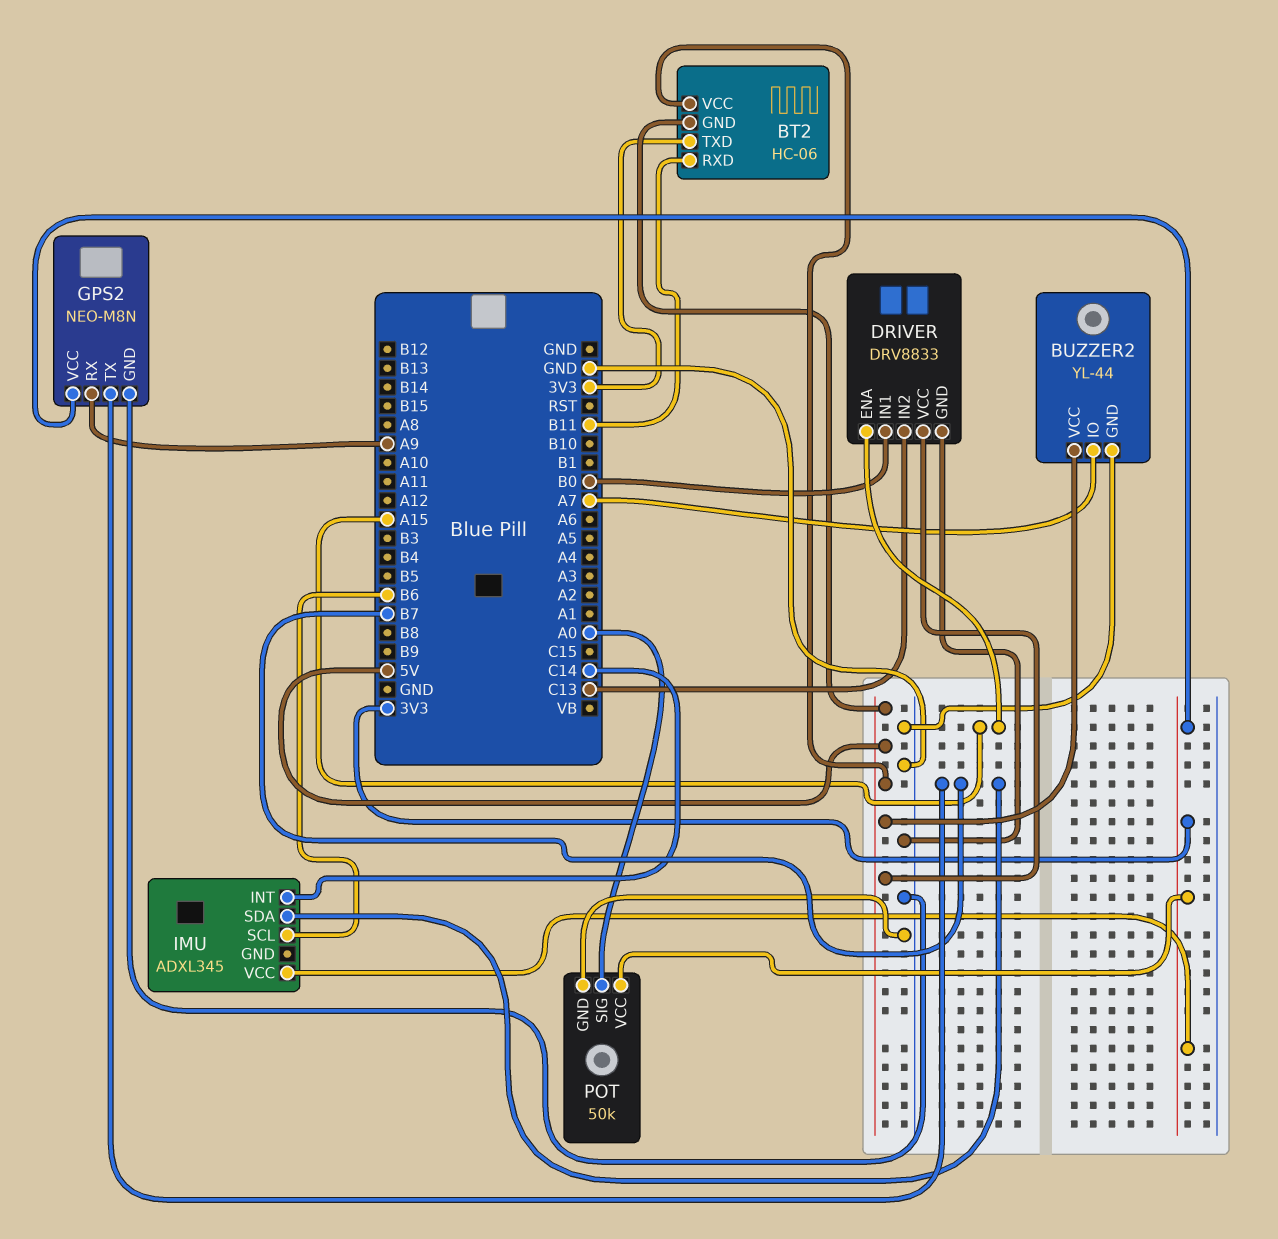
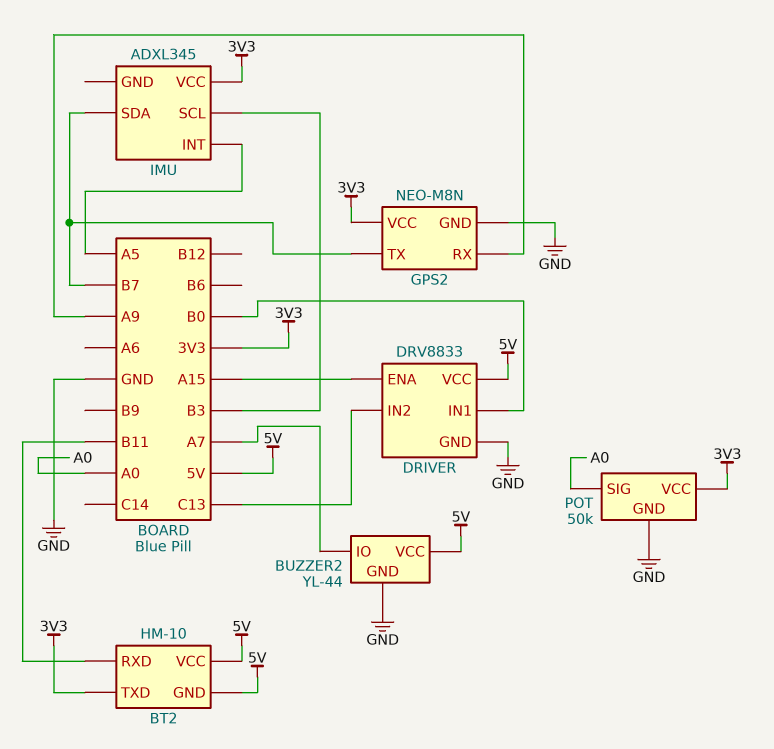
BT2: HC-06 -> HM-10
IMU pin INT: C14 -> A5
IMU pin SCL: B6 -> B3

